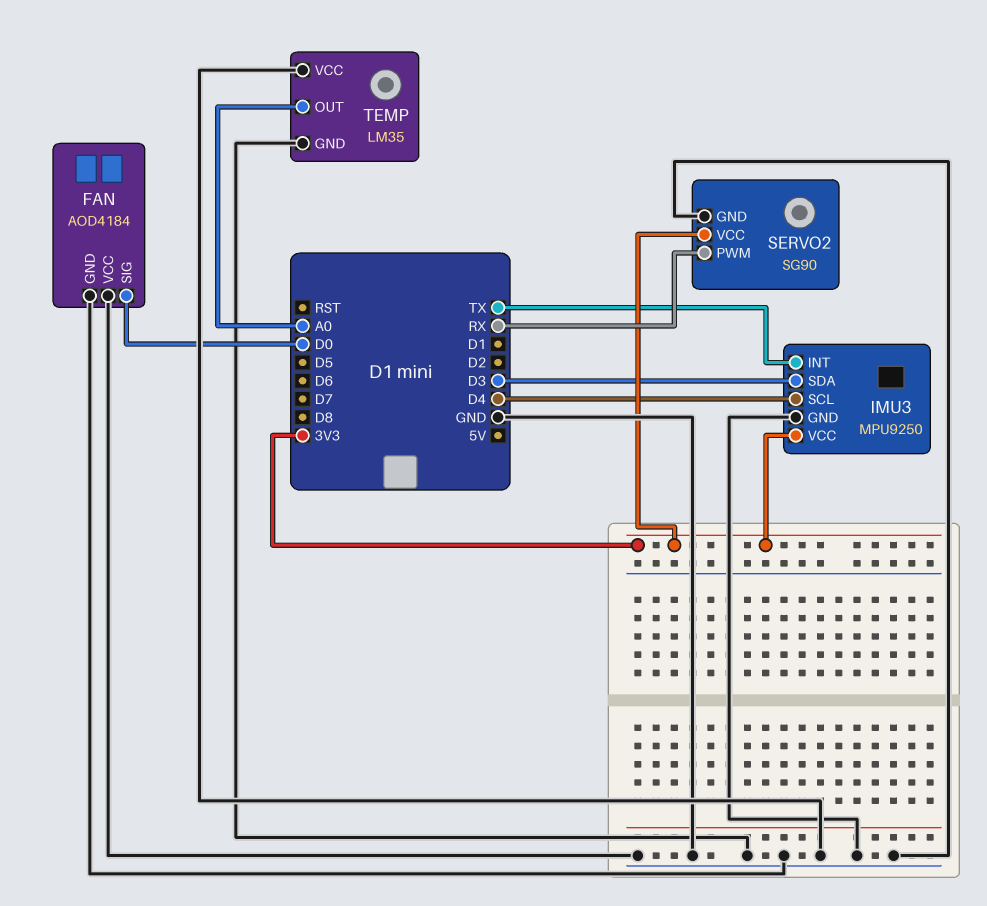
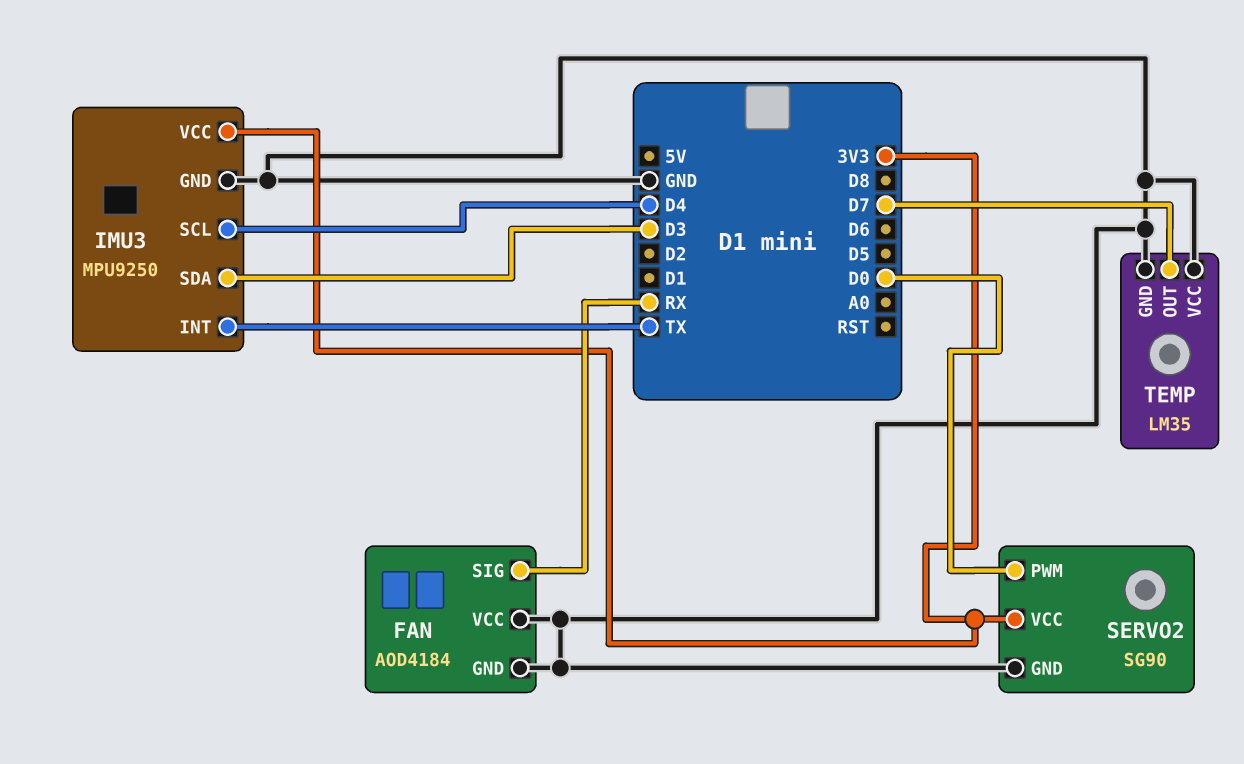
FAN pin SIG: D0 -> RX
SERVO2 pin PWM: RX -> D0
TEMP pin OUT: A0 -> D7

